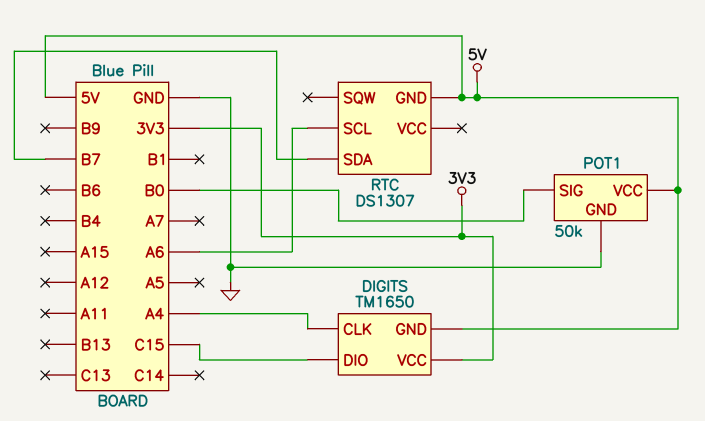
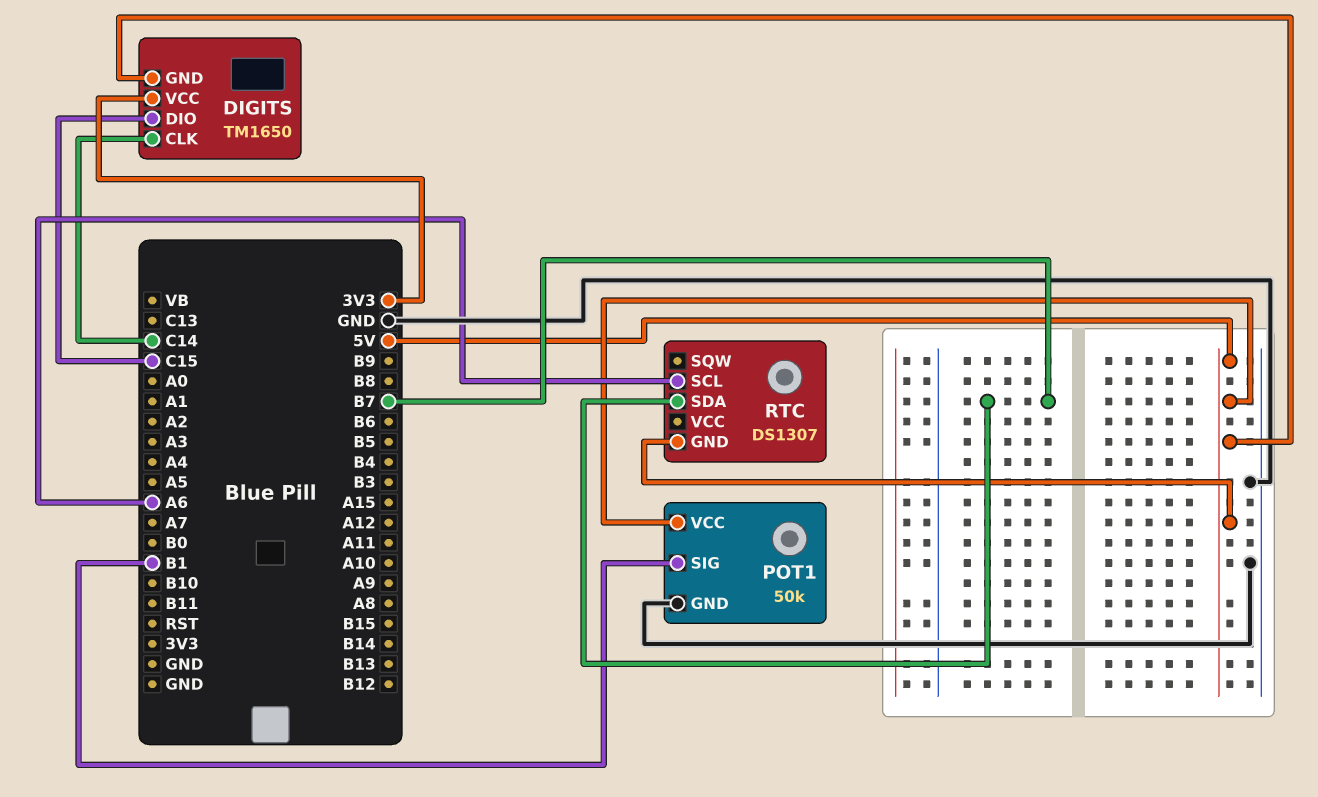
DIGITS pin CLK: A4 -> C14
POT1 pin SIG: B0 -> B1

